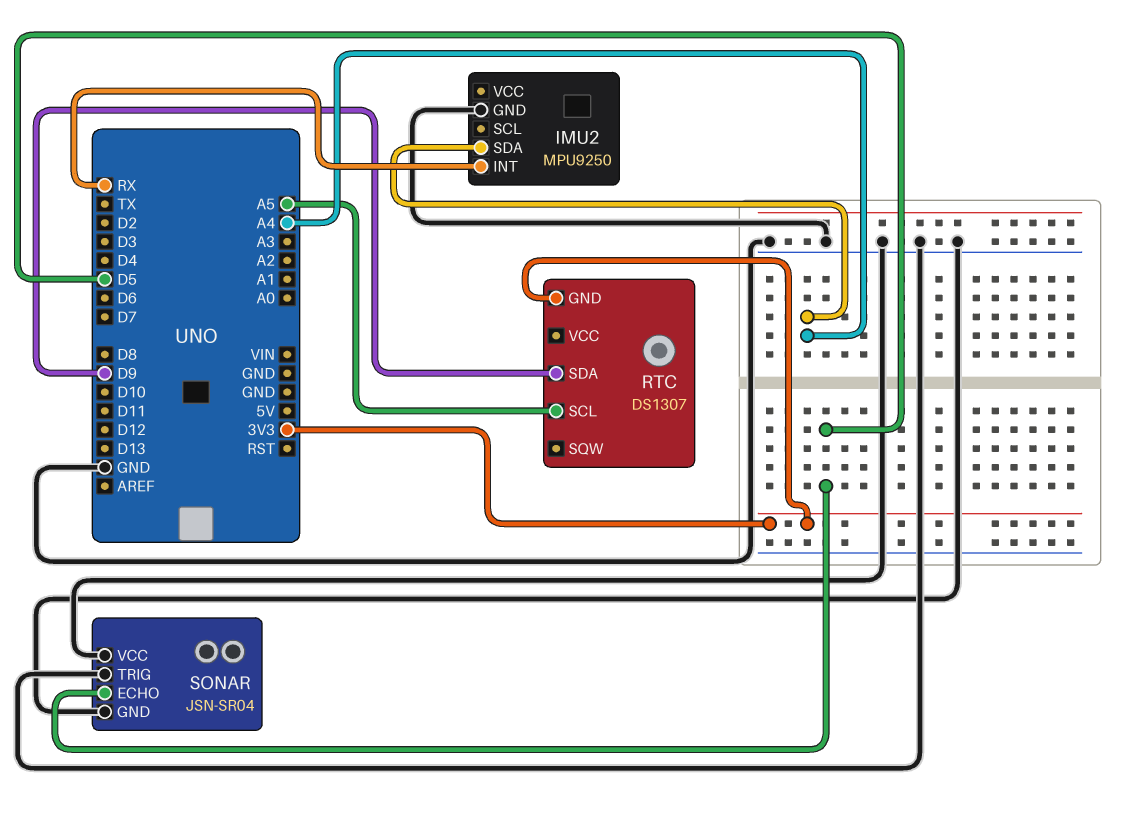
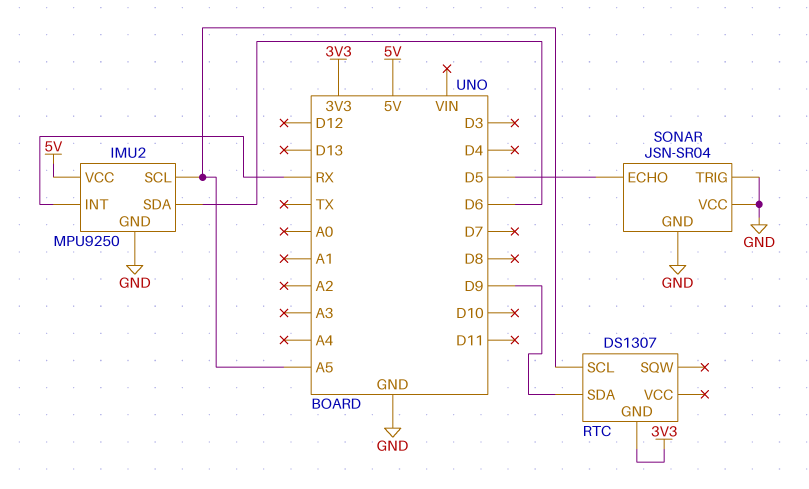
IMU2 pin SCL: none -> A5
IMU2 pin SDA: A4 -> D6
IMU2 pin VCC: none -> 5V

